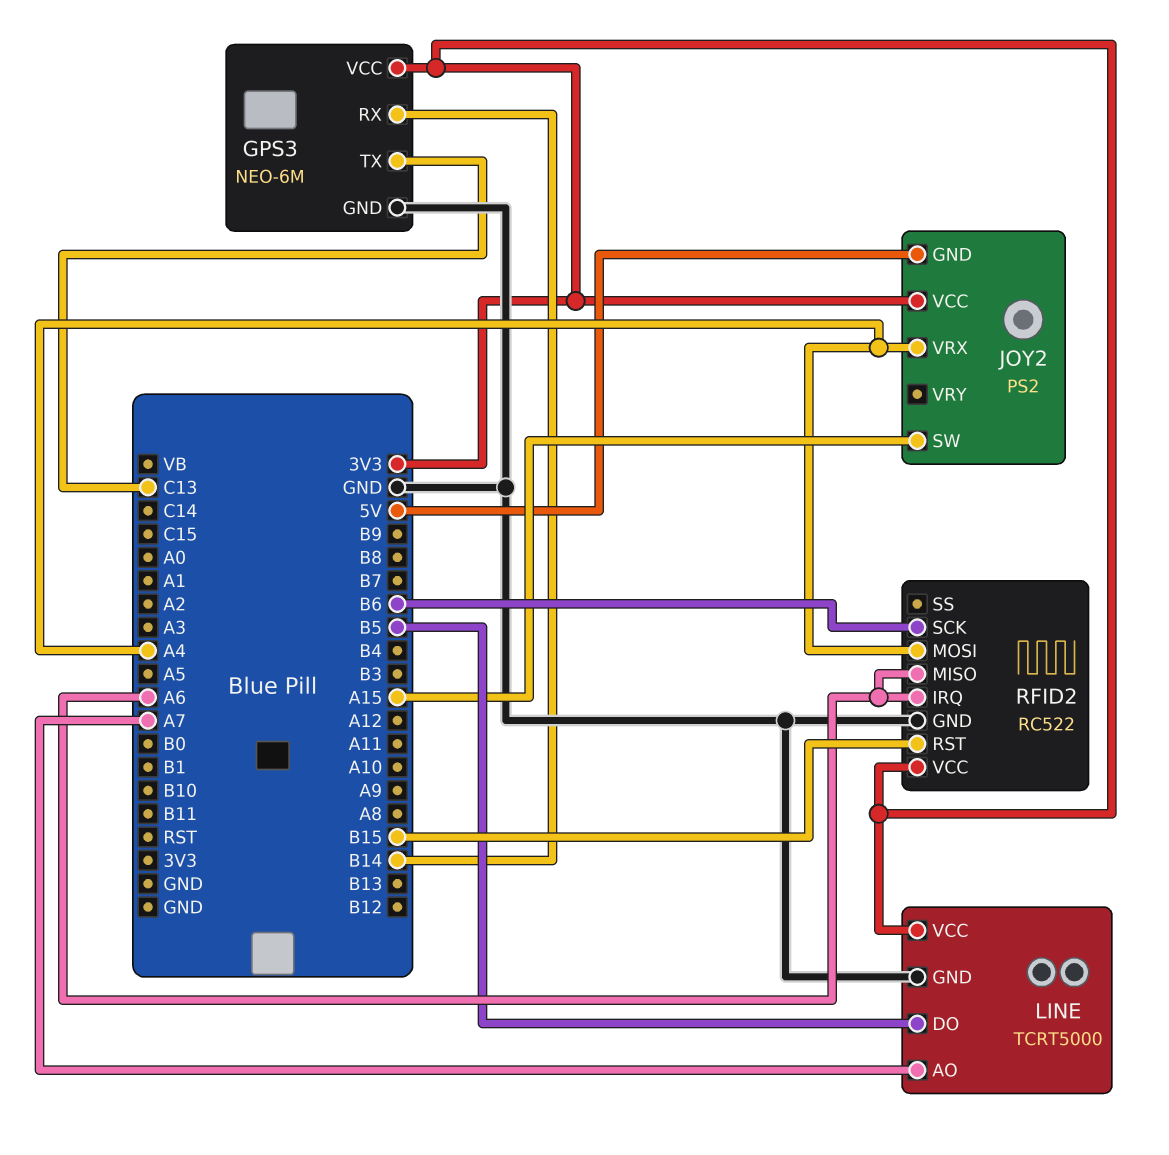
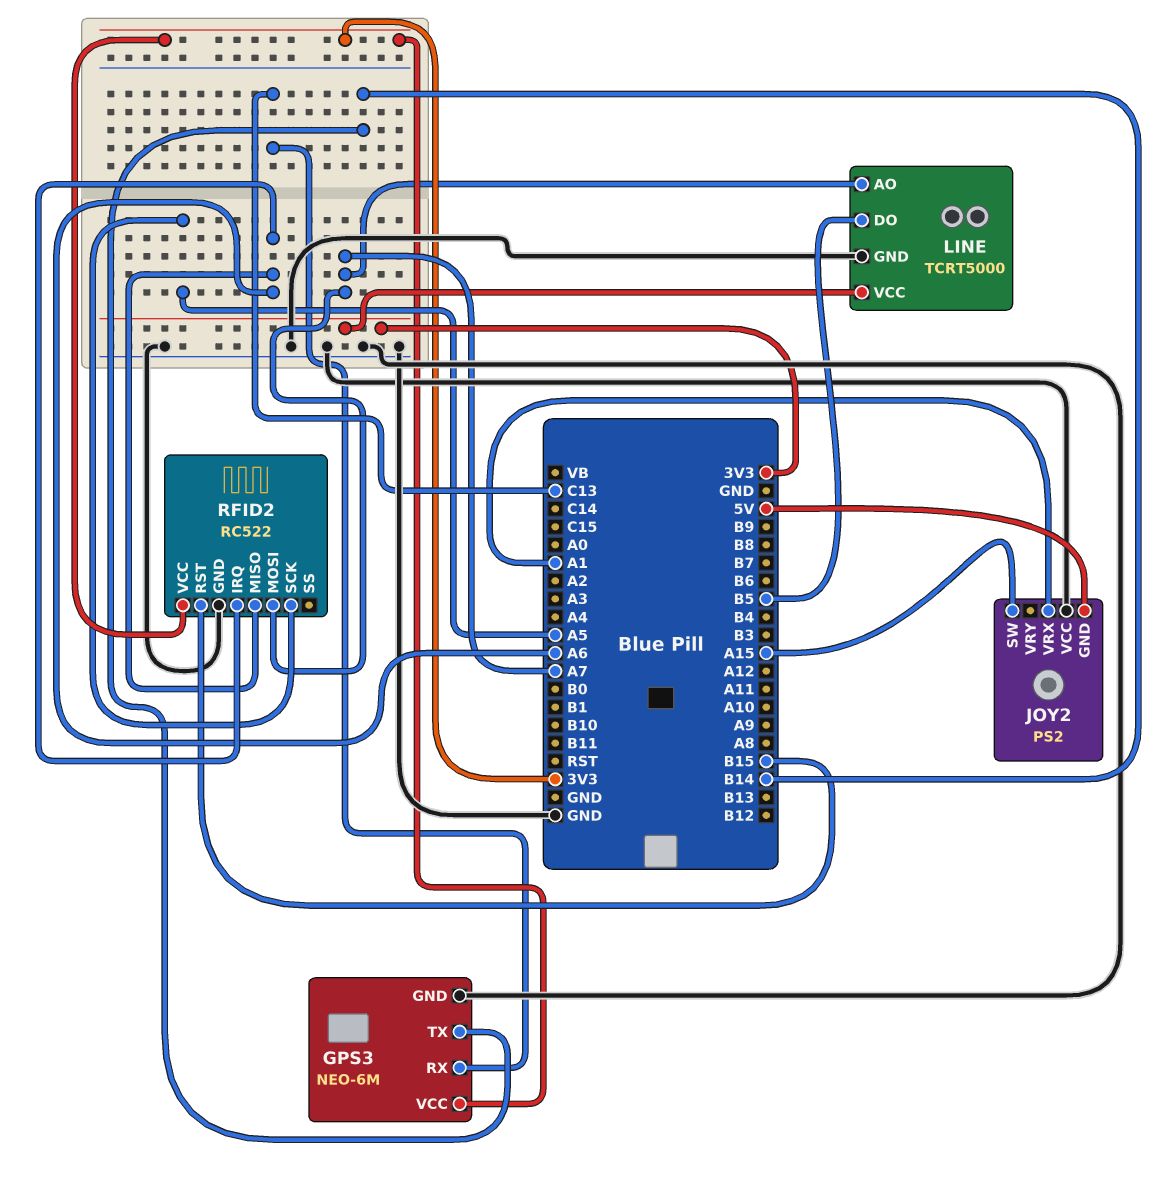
GPS3 pin RX: B14 -> C13
GPS3 pin TX: C13 -> B14
JOY2 pin VCC: 3V3 -> GND
JOY2 pin VRX: A4 -> A1
RFID2 pin MOSI: A4 -> A7
RFID2 pin SCK: B6 -> A5

